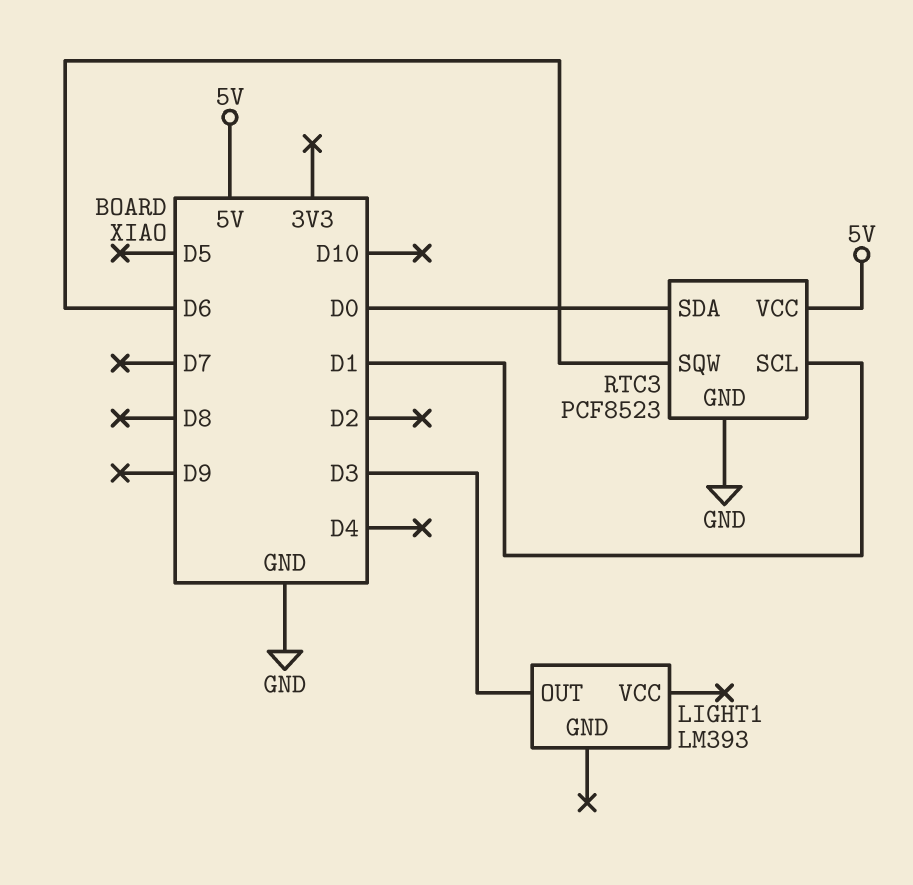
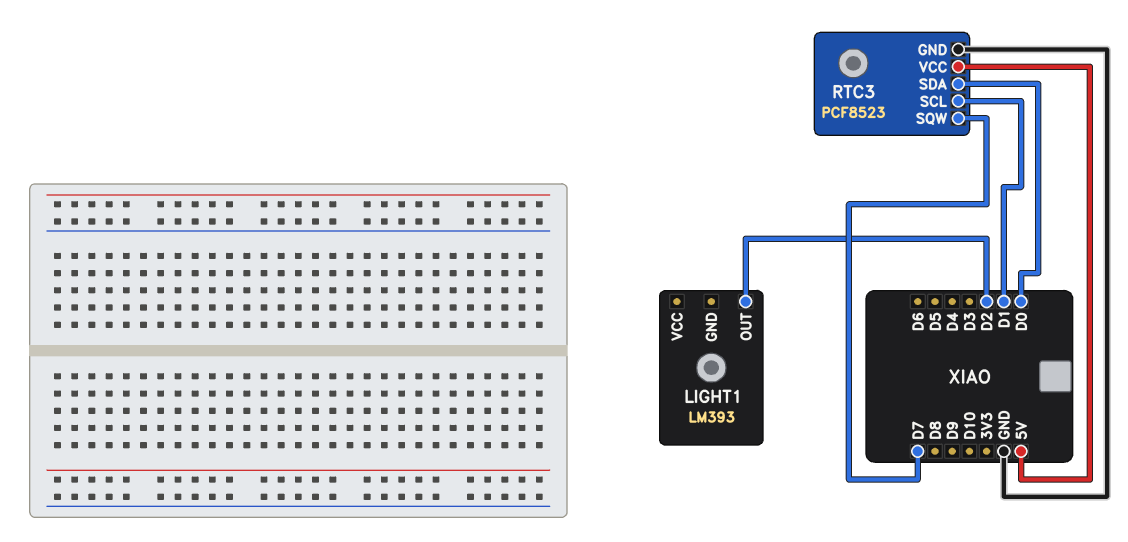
LIGHT1 pin OUT: D3 -> D2
RTC3 pin SQW: D6 -> D7

